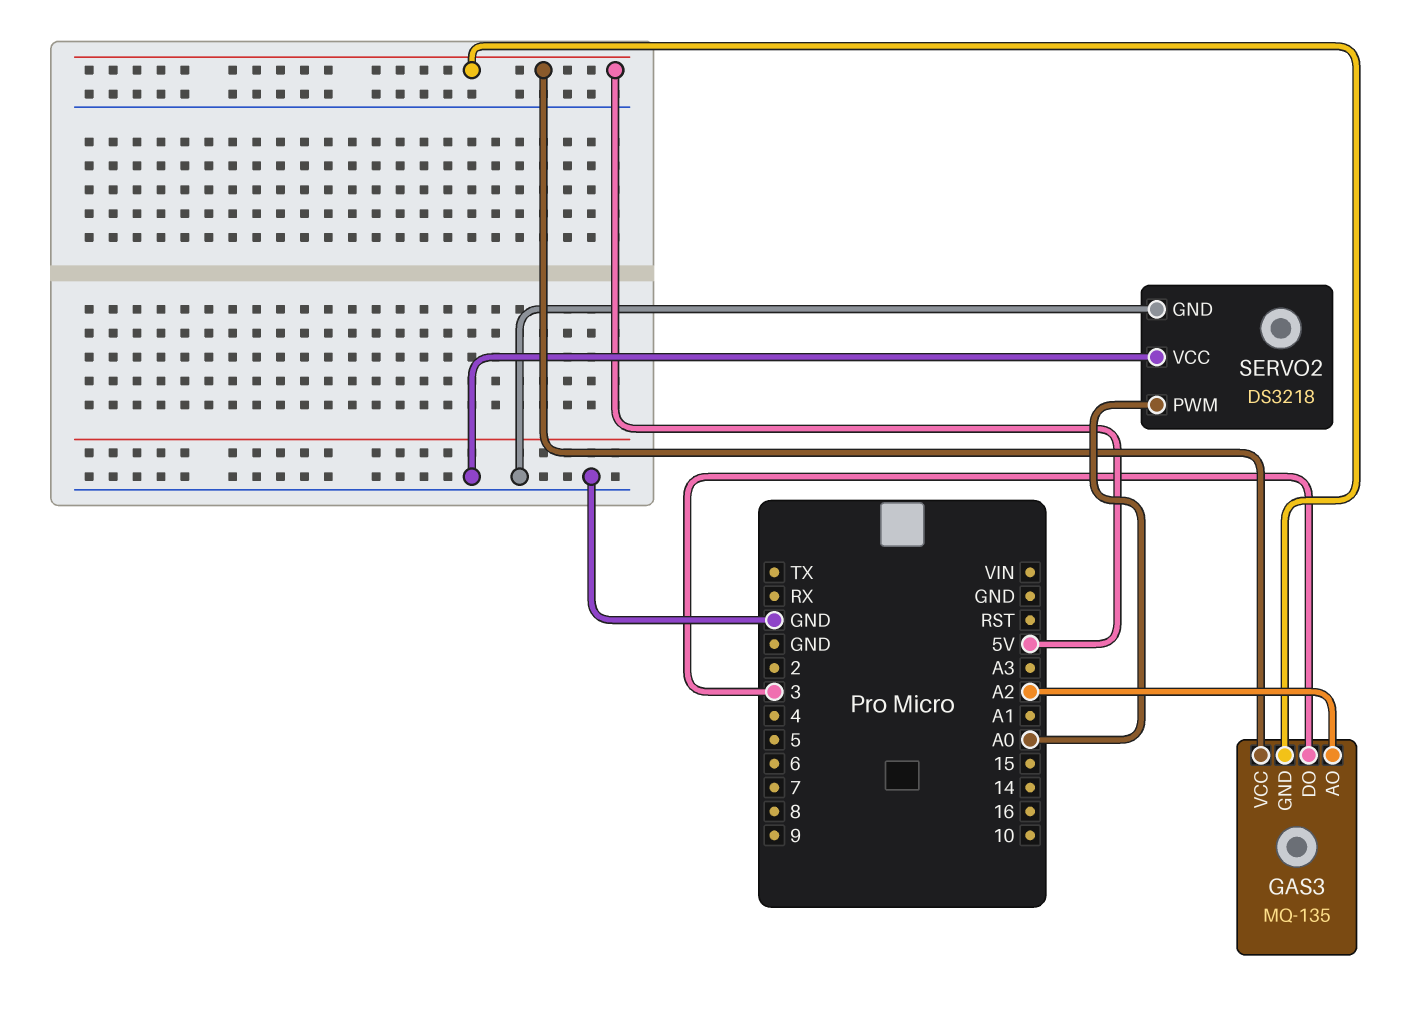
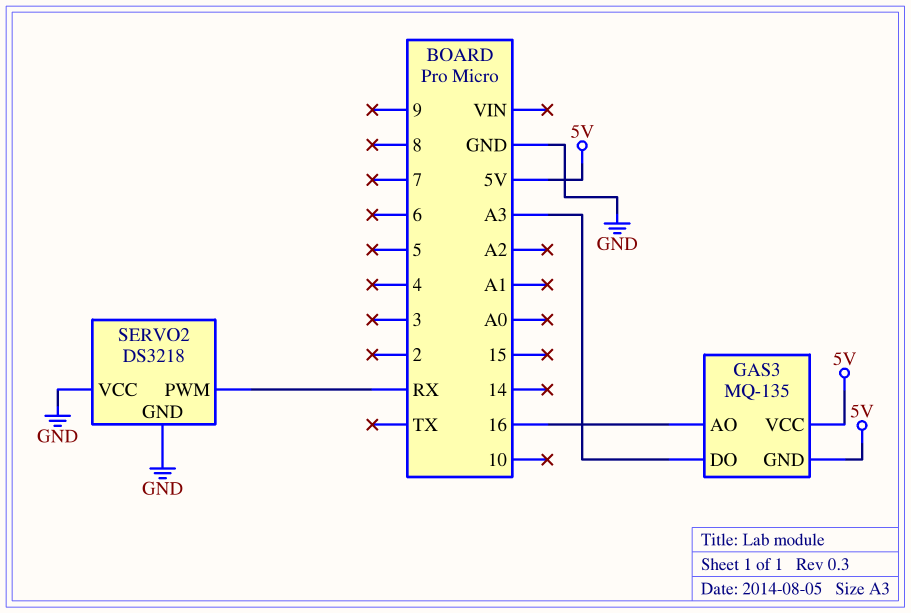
GAS3 pin AO: A2 -> 16
GAS3 pin DO: 3 -> A3
SERVO2 pin PWM: A0 -> RX

